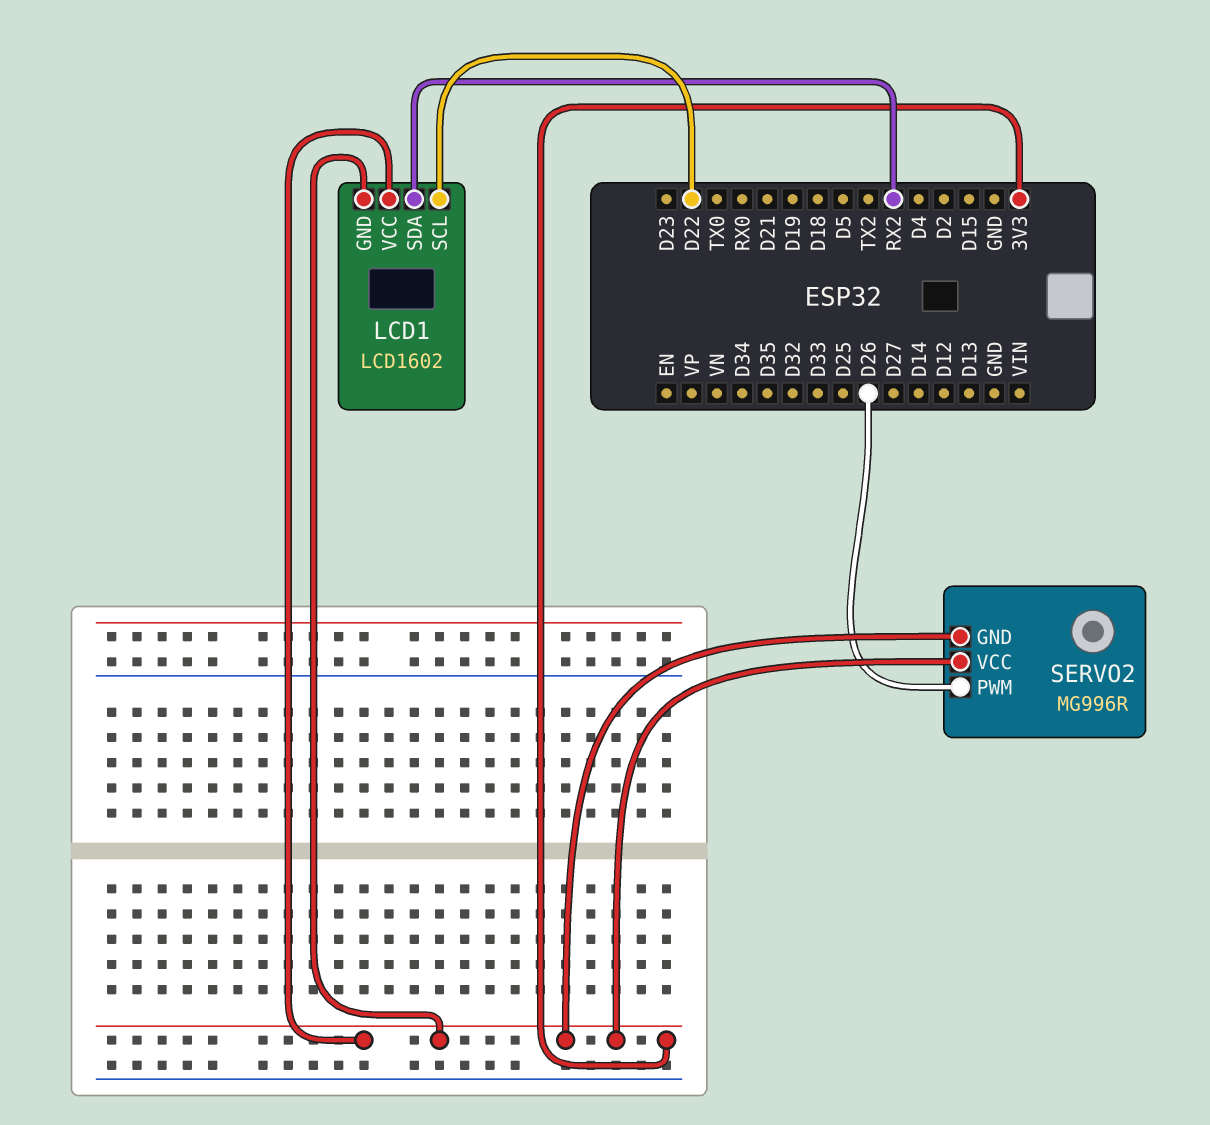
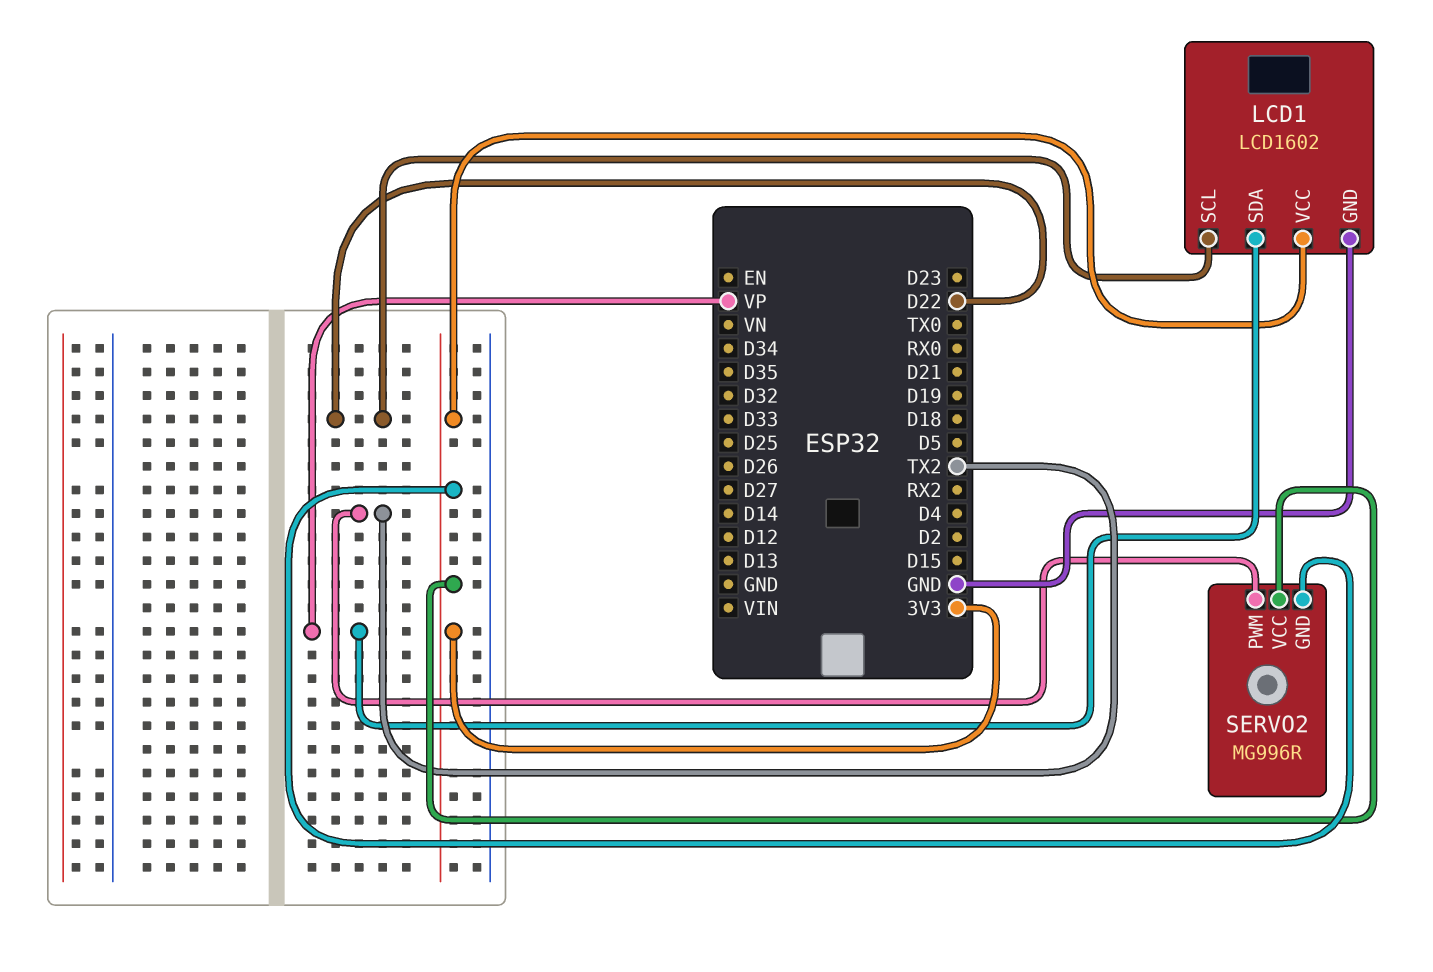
LCD1 pin GND: 3V3 -> GND
LCD1 pin SDA: RX2 -> VP
SERVO2 pin PWM: D26 -> TX2

